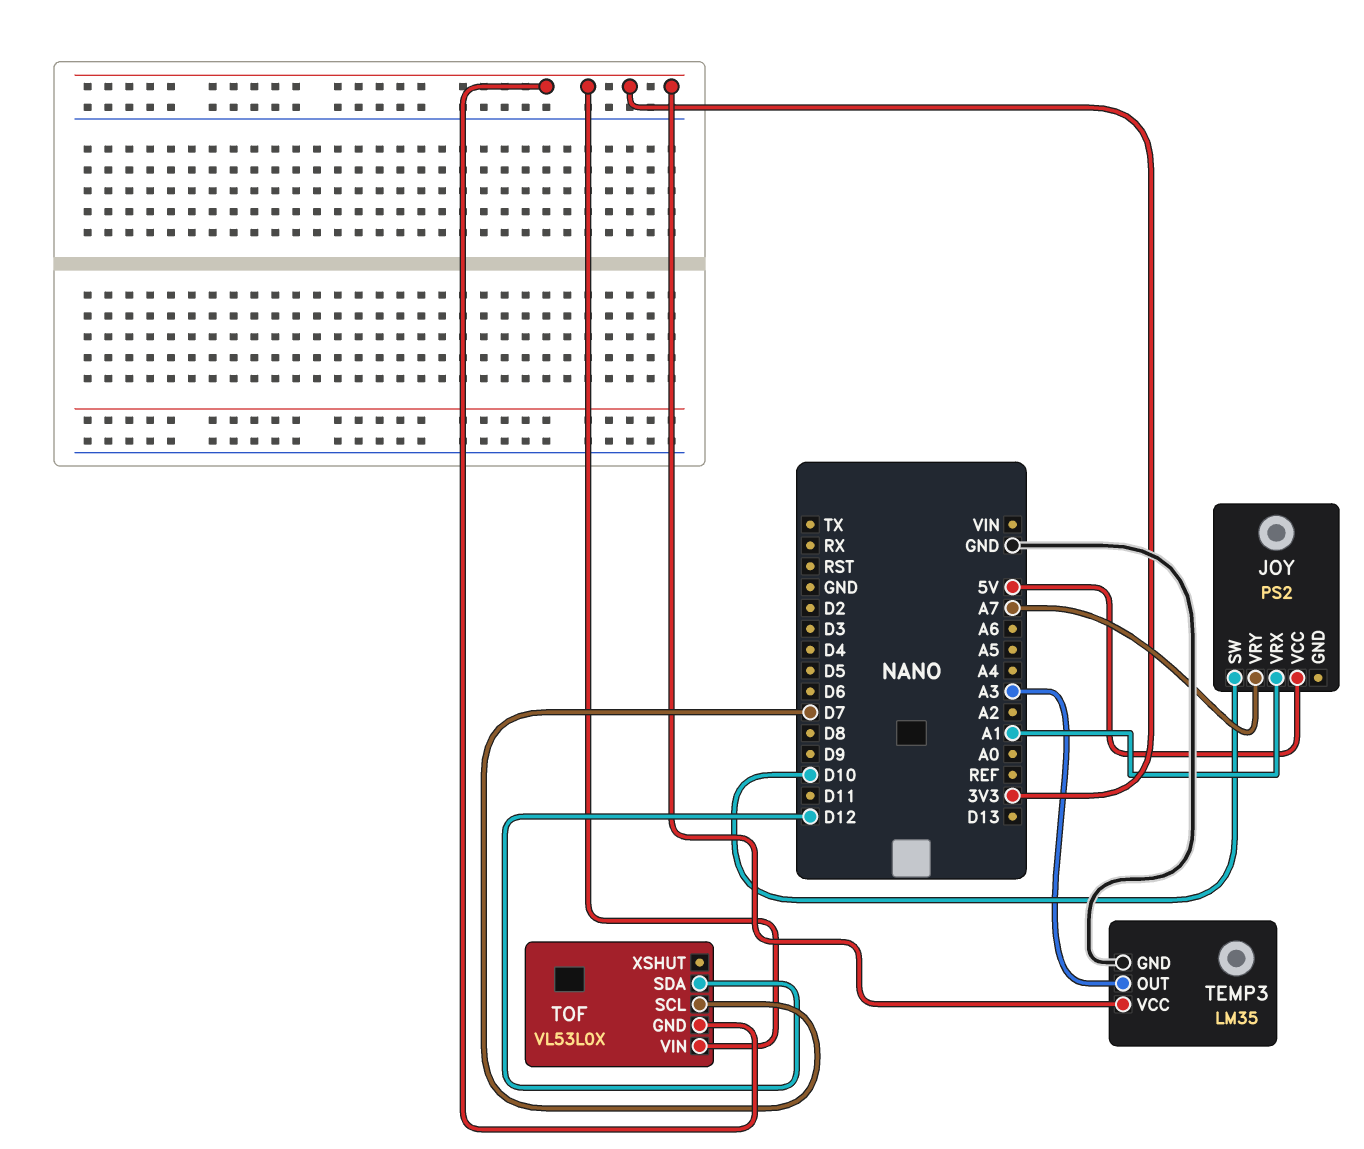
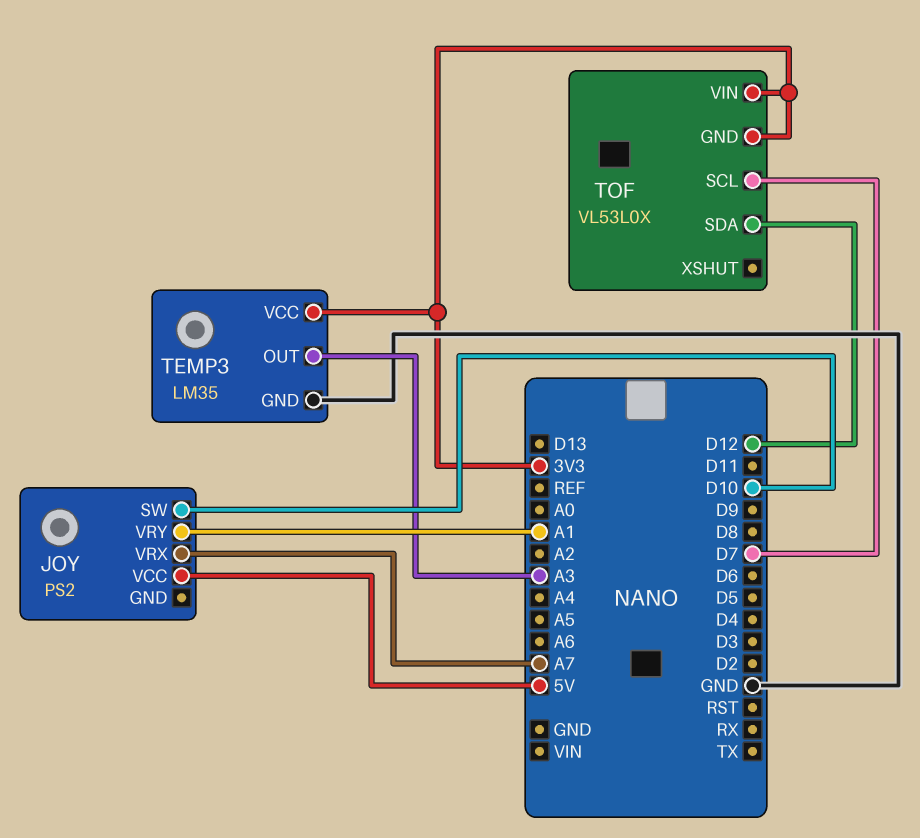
JOY pin VRX: A1 -> A7
JOY pin VRY: A7 -> A1

